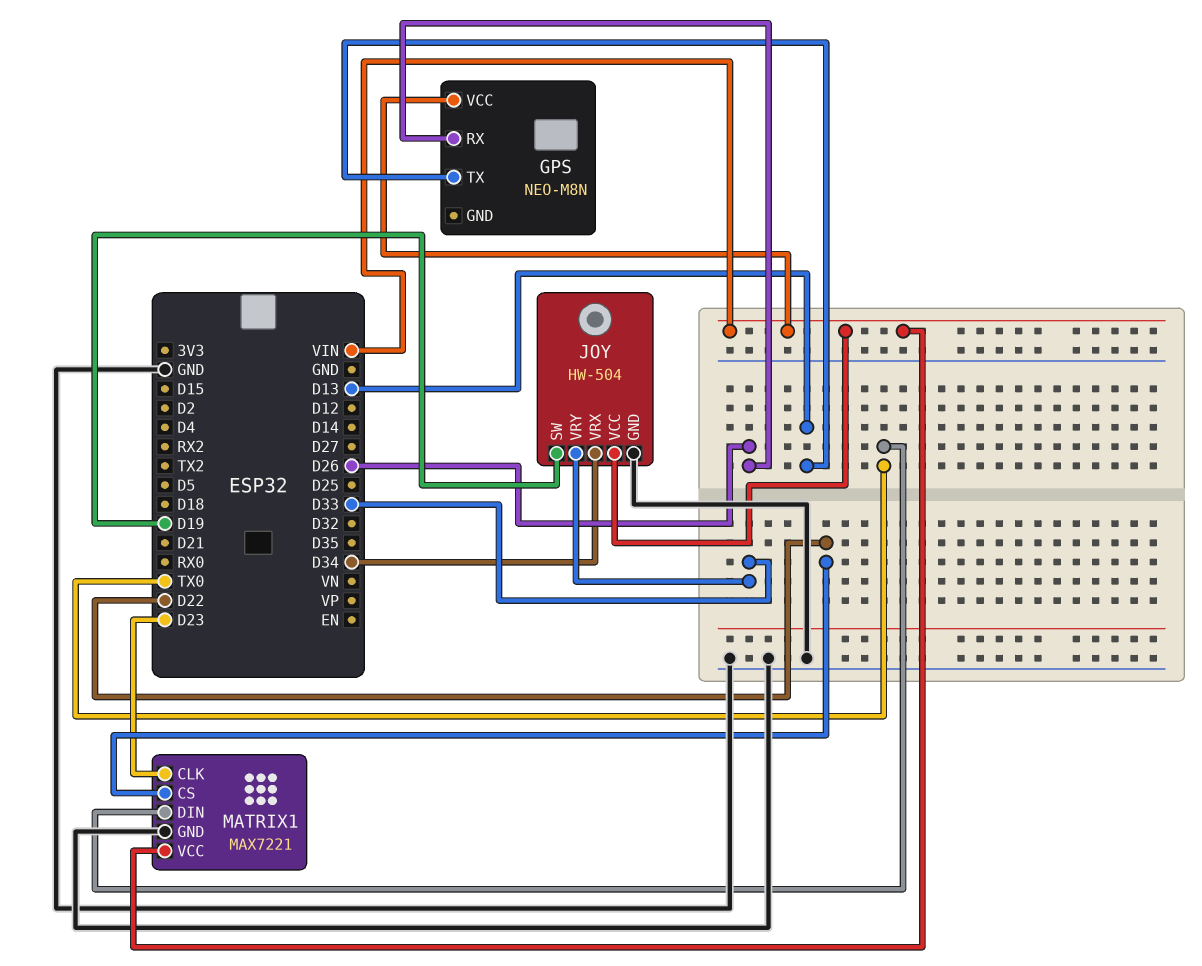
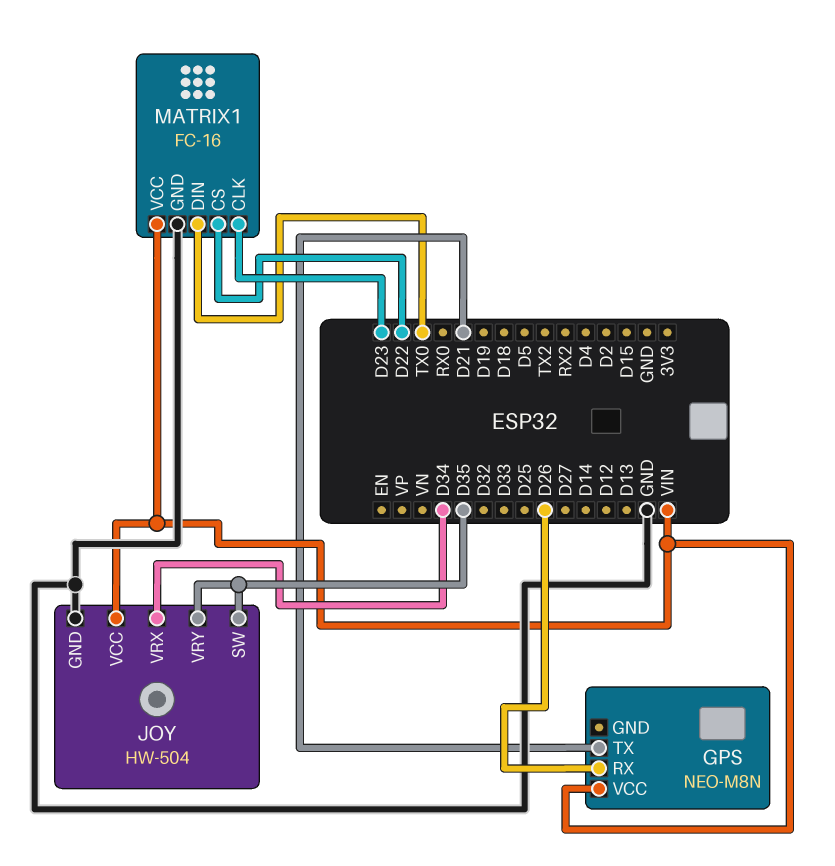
GPS pin TX: D13 -> D21
JOY pin SW: D19 -> D35
JOY pin VRY: D33 -> D35
MATRIX1: MAX7221 -> FC-16

